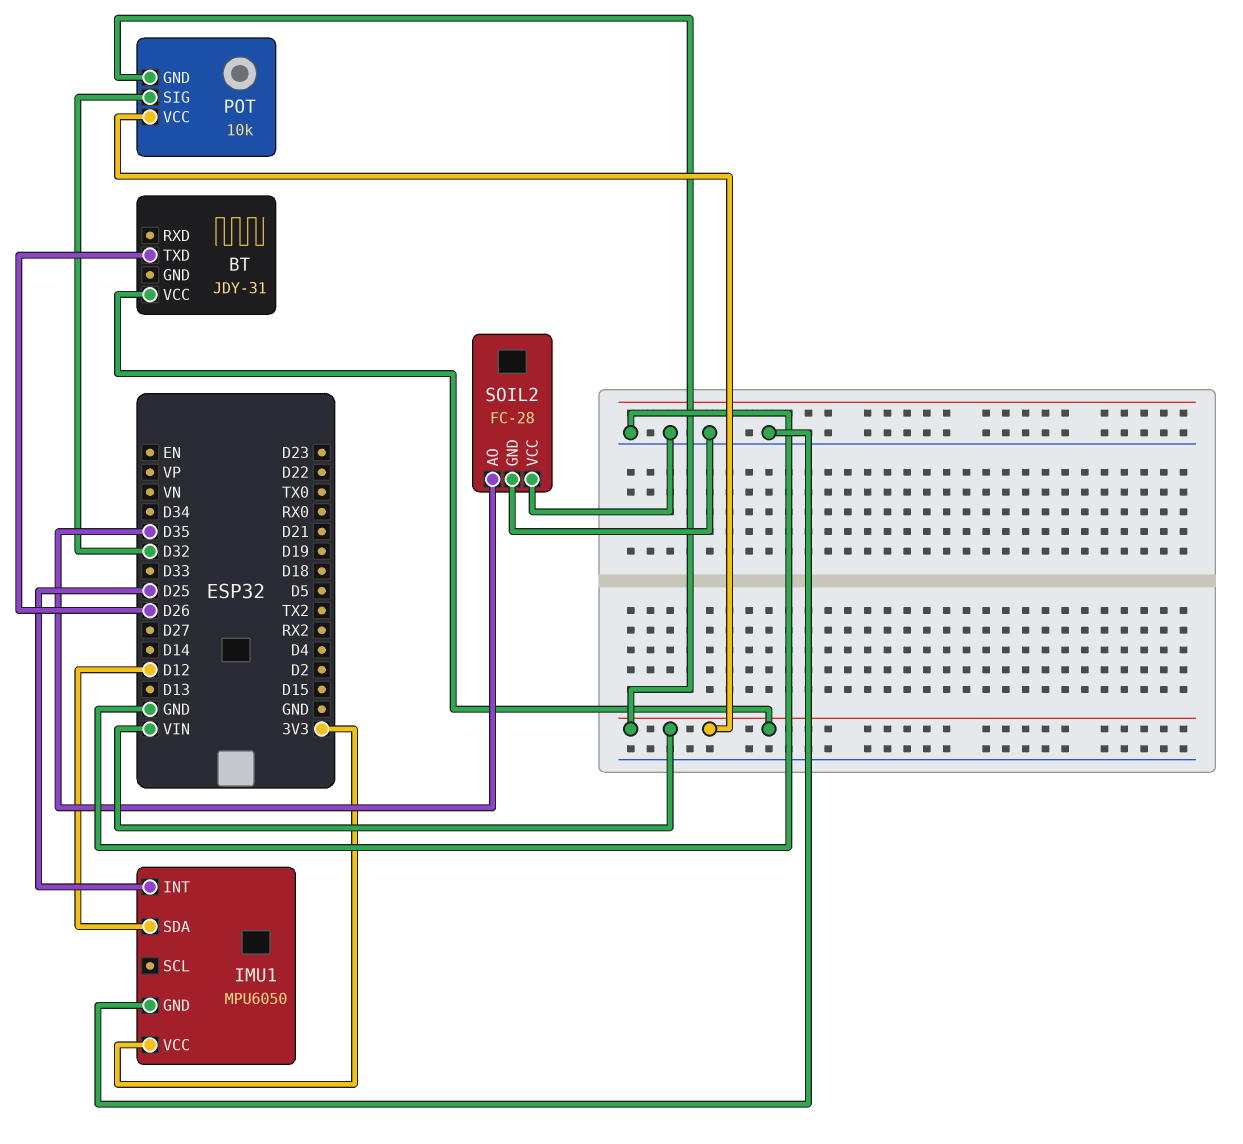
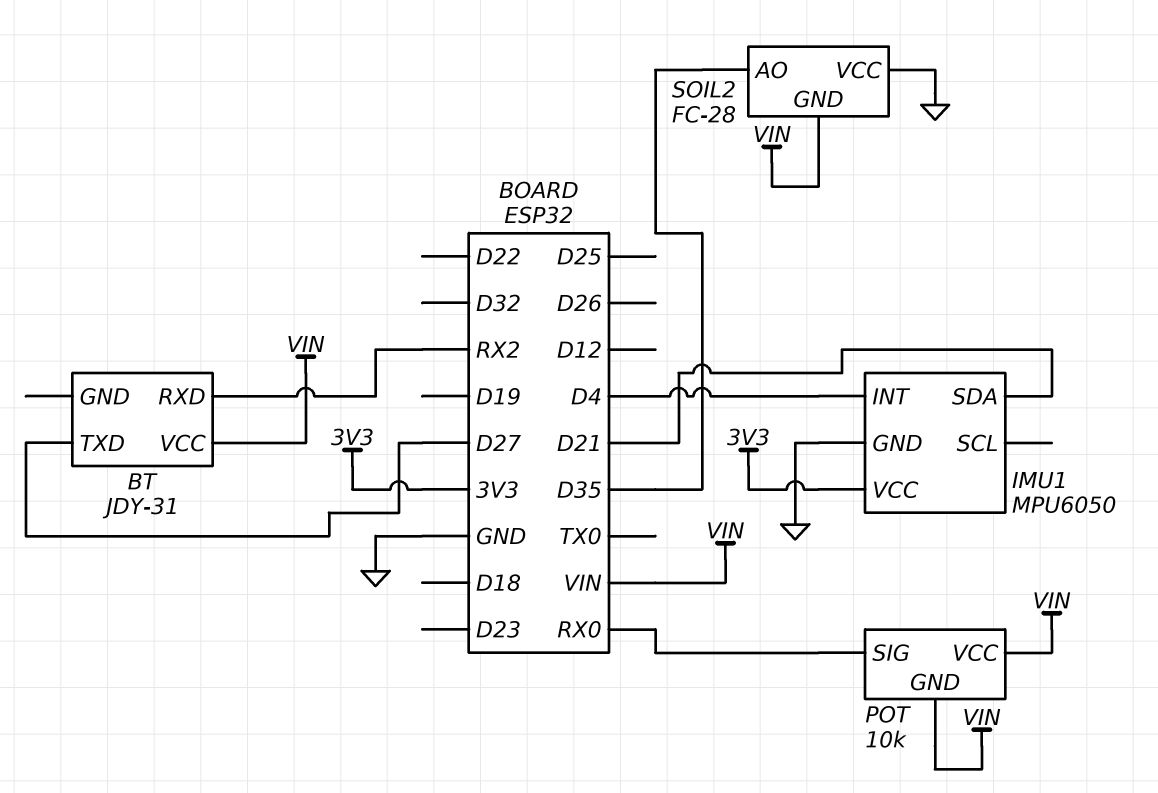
BT pin RXD: none -> RX2
BT pin TXD: D26 -> D27
IMU1 pin INT: D25 -> D4
IMU1 pin SDA: D12 -> D21
POT pin SIG: D32 -> RX0
SOIL2 pin GND: GND -> VIN

